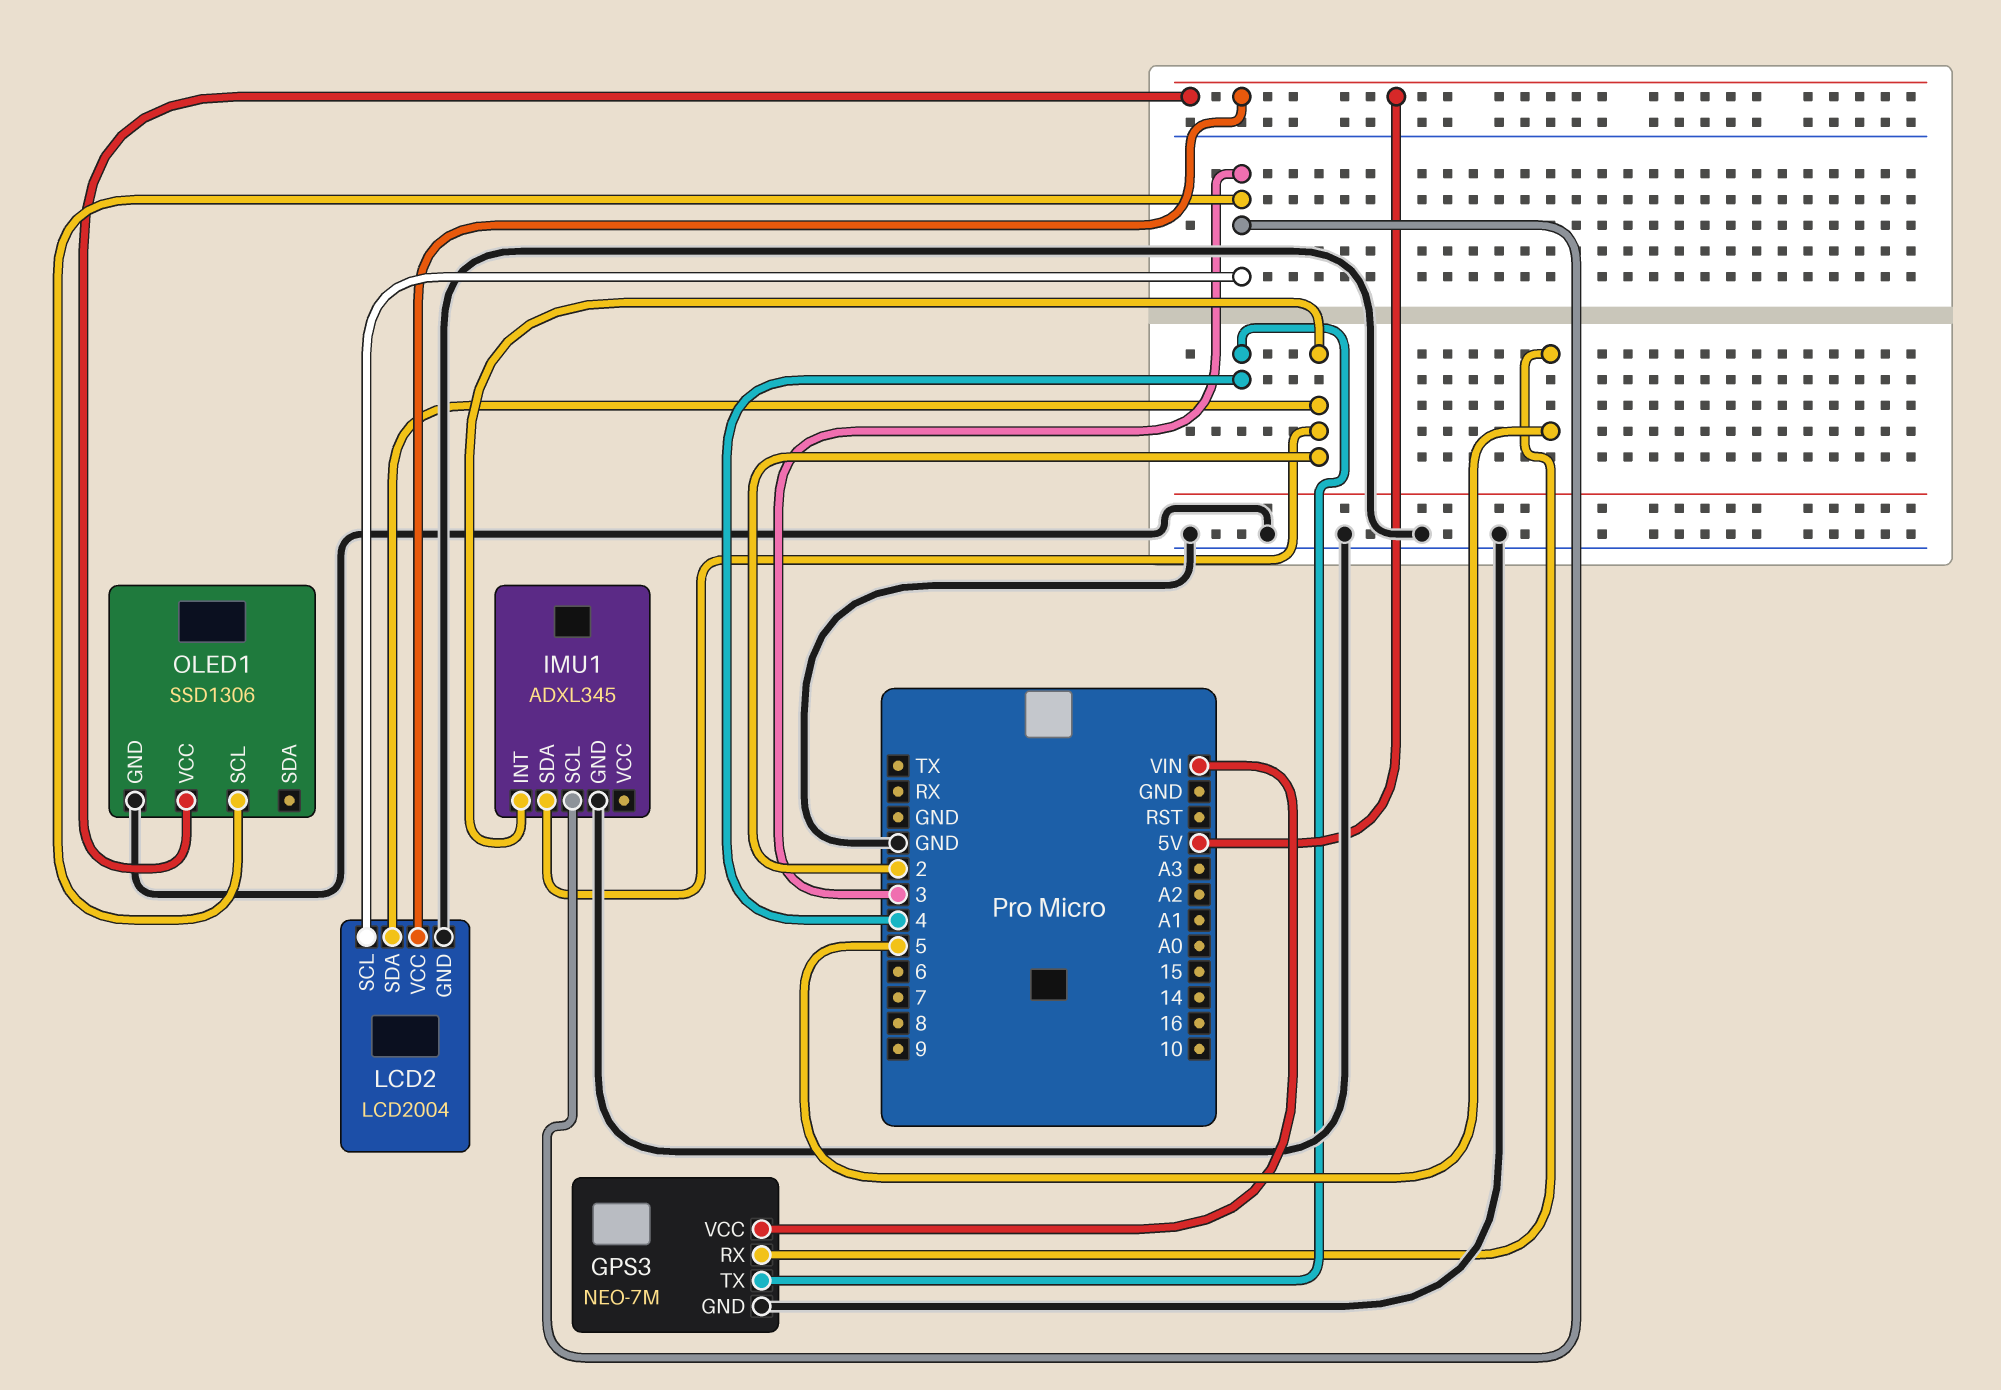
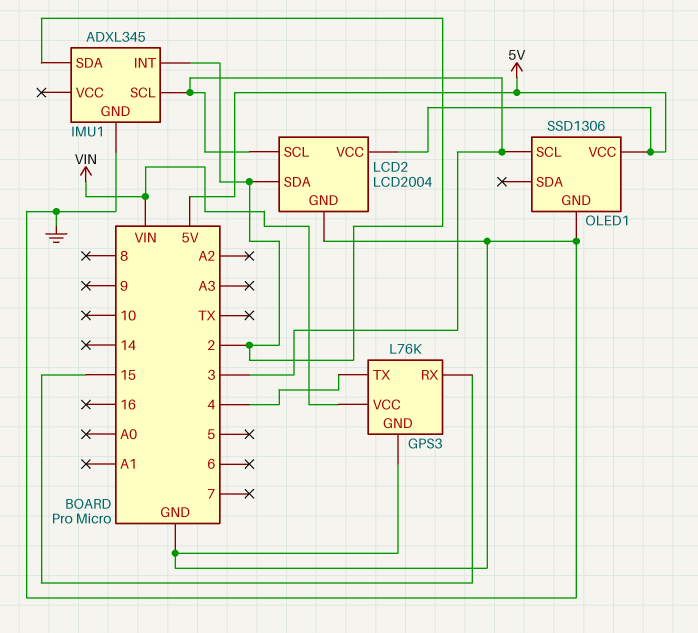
GPS3: NEO-7M -> L76K
GPS3 pin RX: 5 -> 15

